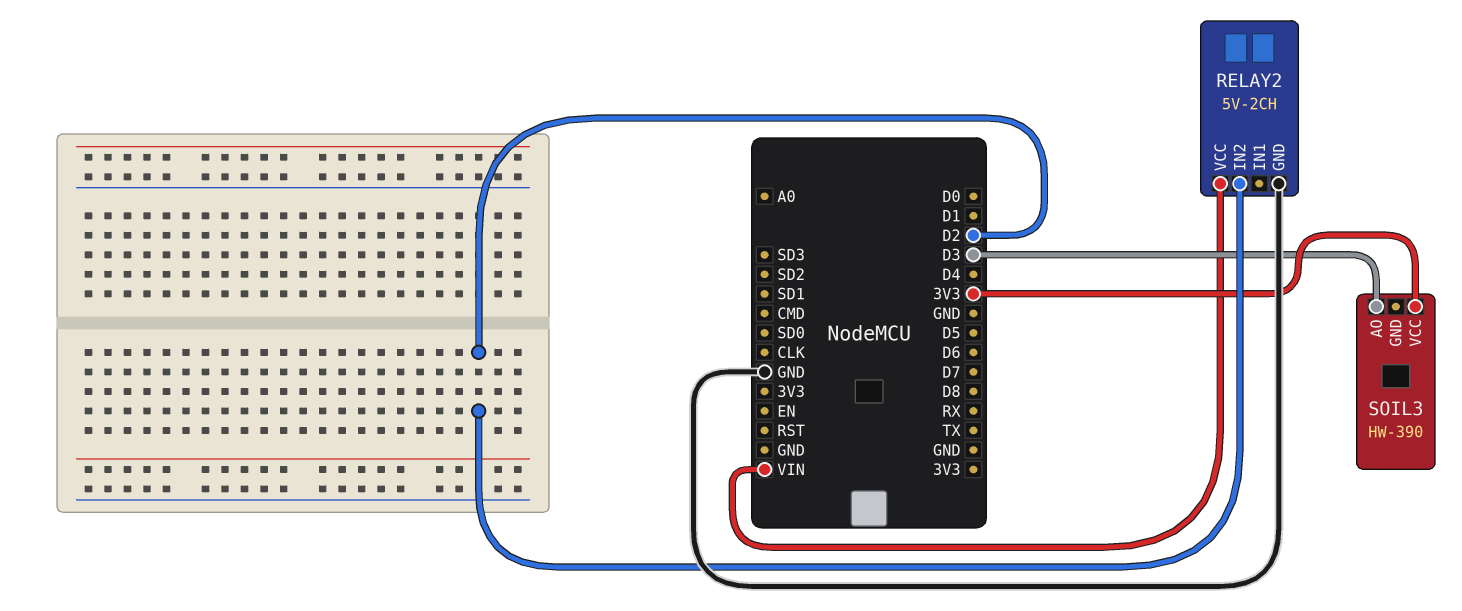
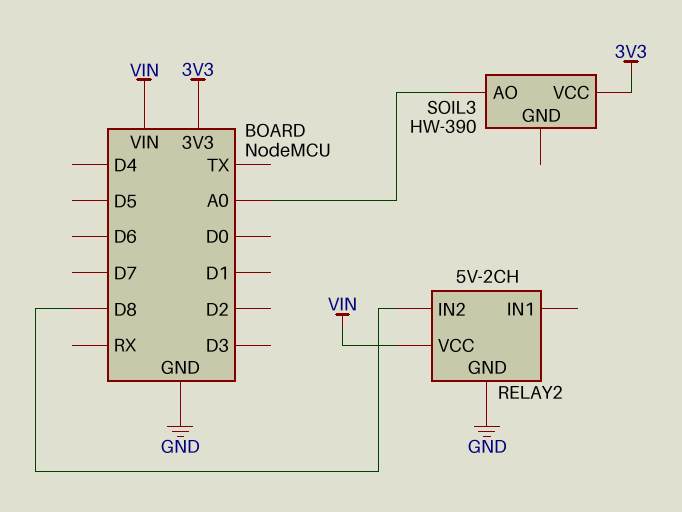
RELAY2 pin IN2: D2 -> D8
SOIL3 pin AO: D3 -> A0

